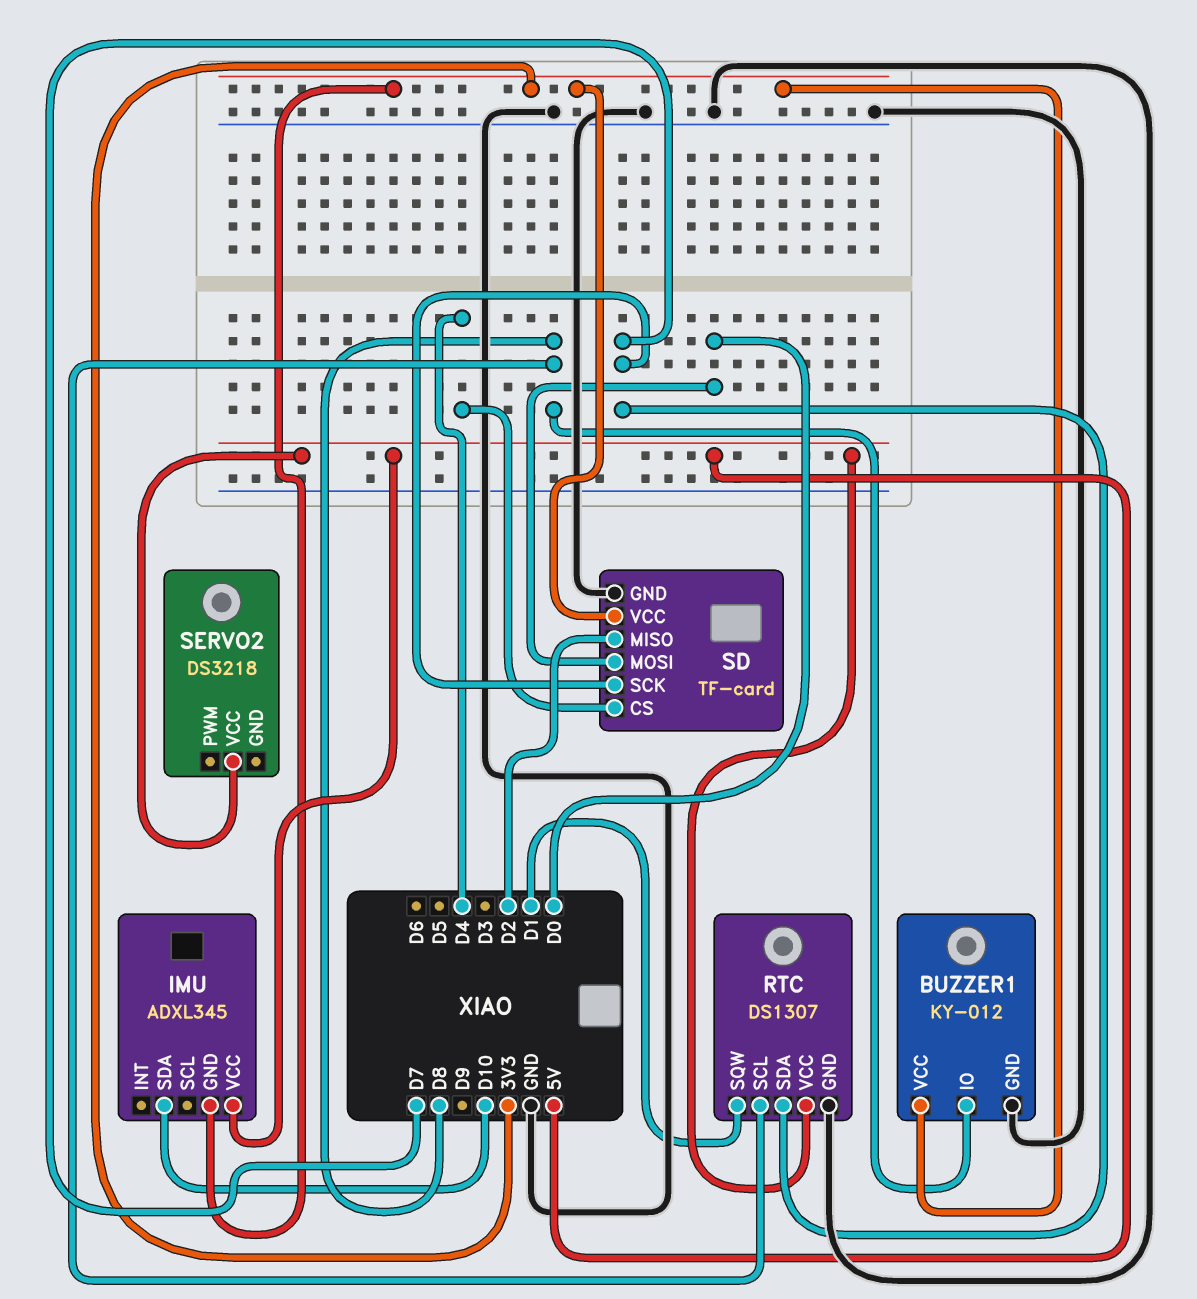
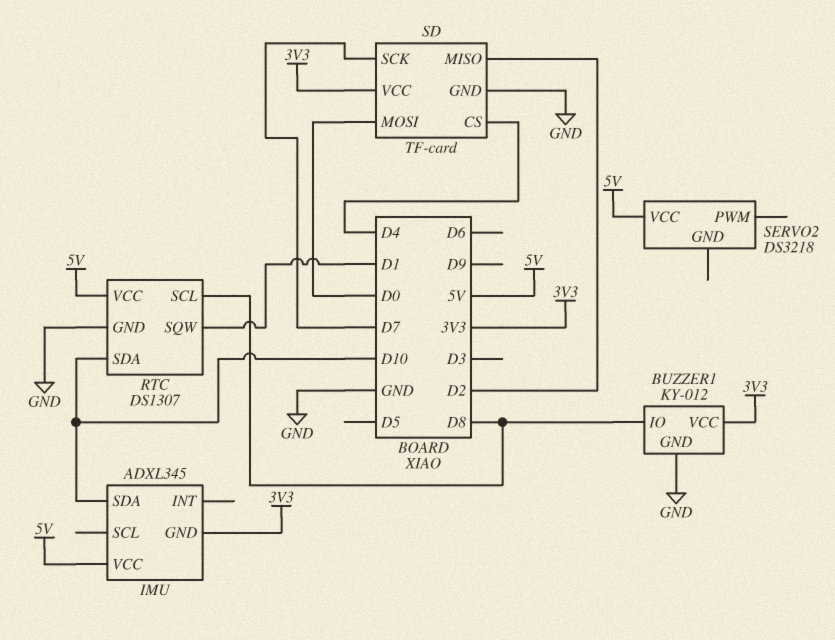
RTC pin SDA: D7 -> D10

